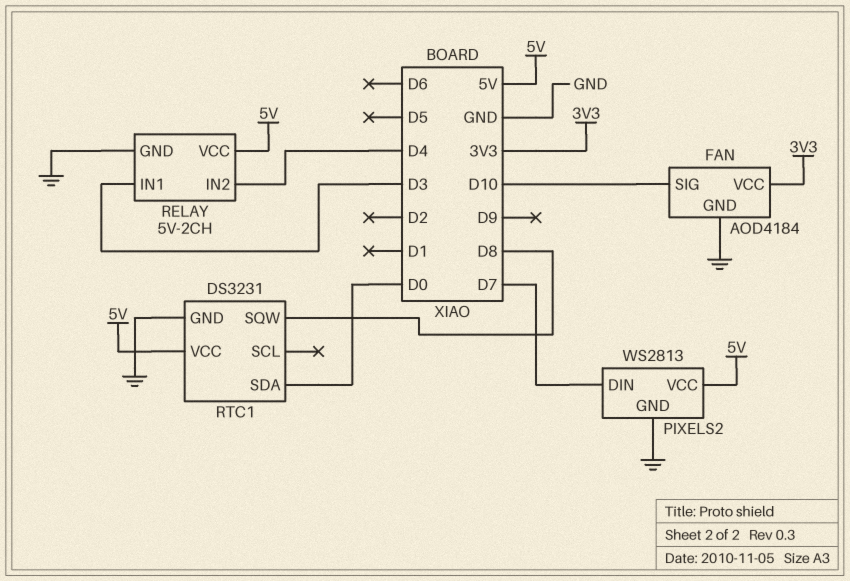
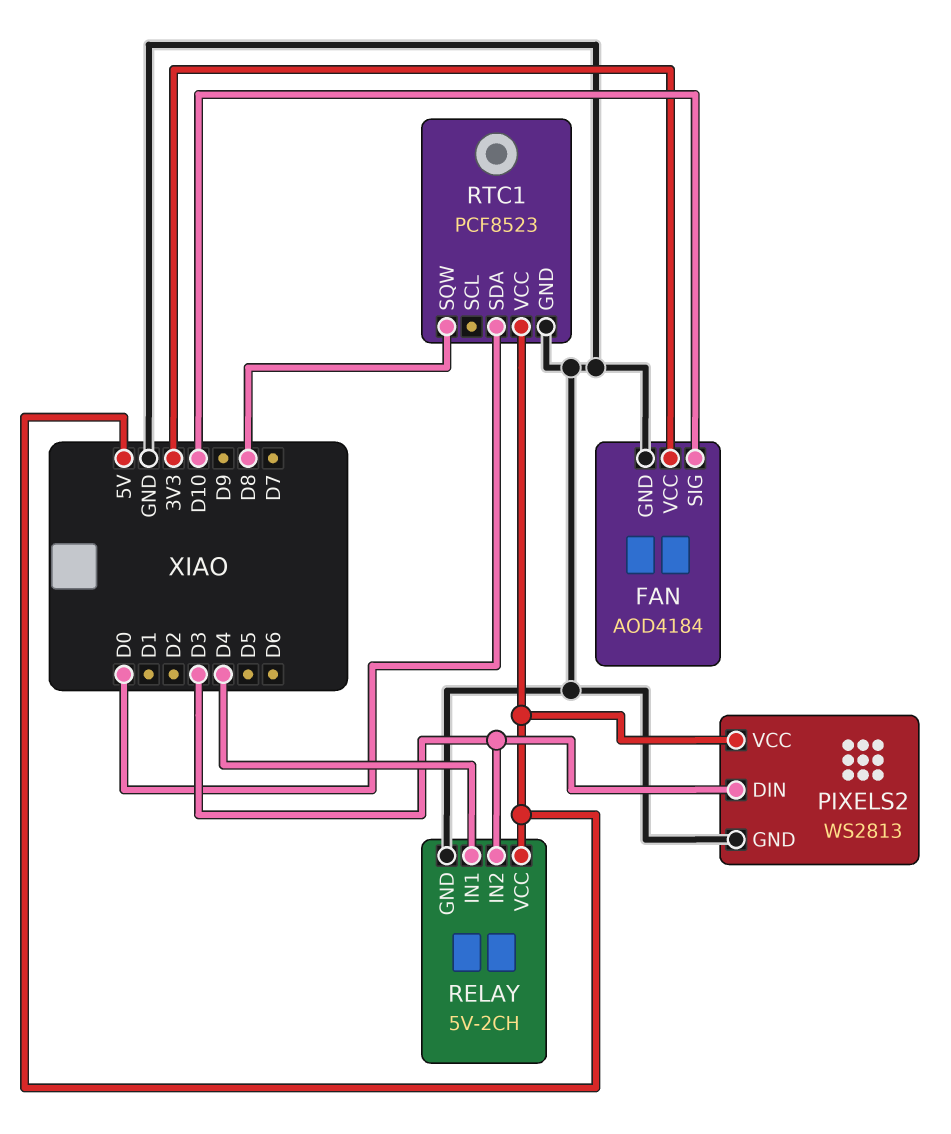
PIXELS2 pin DIN: D7 -> D3
RELAY pin IN1: D3 -> D4
RELAY pin IN2: D4 -> D3
RTC1: DS3231 -> PCF8523

